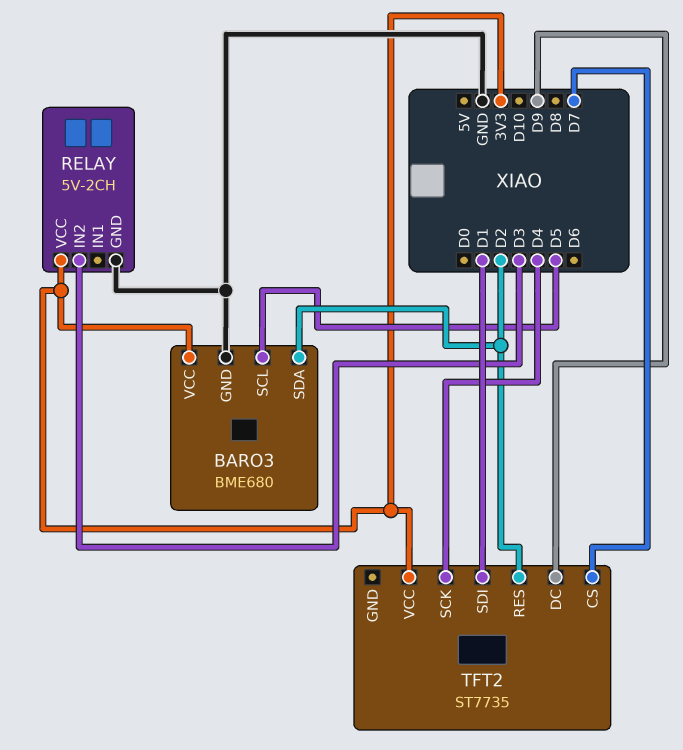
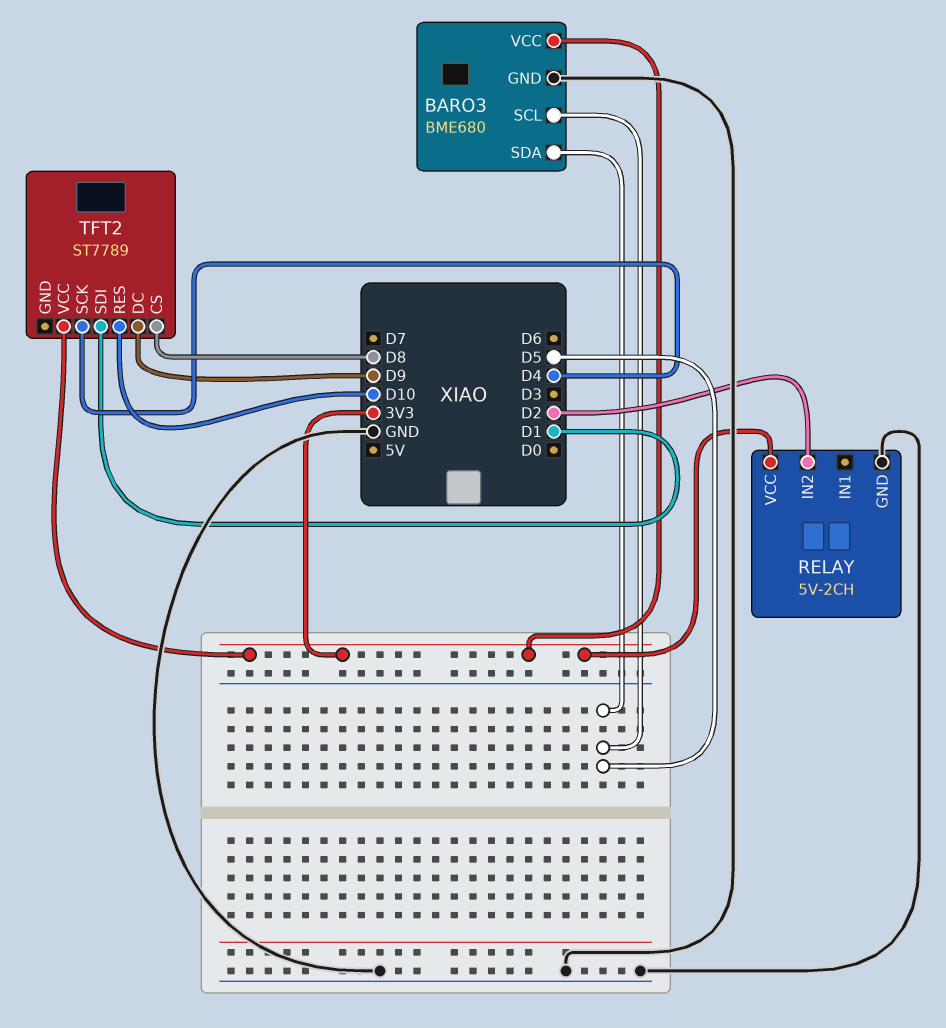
BARO3 pin SDA: D2 -> D5
RELAY pin IN2: D3 -> D2
TFT2: ST7735 -> ST7789
TFT2 pin CS: D7 -> D8
TFT2 pin RES: D2 -> D10

